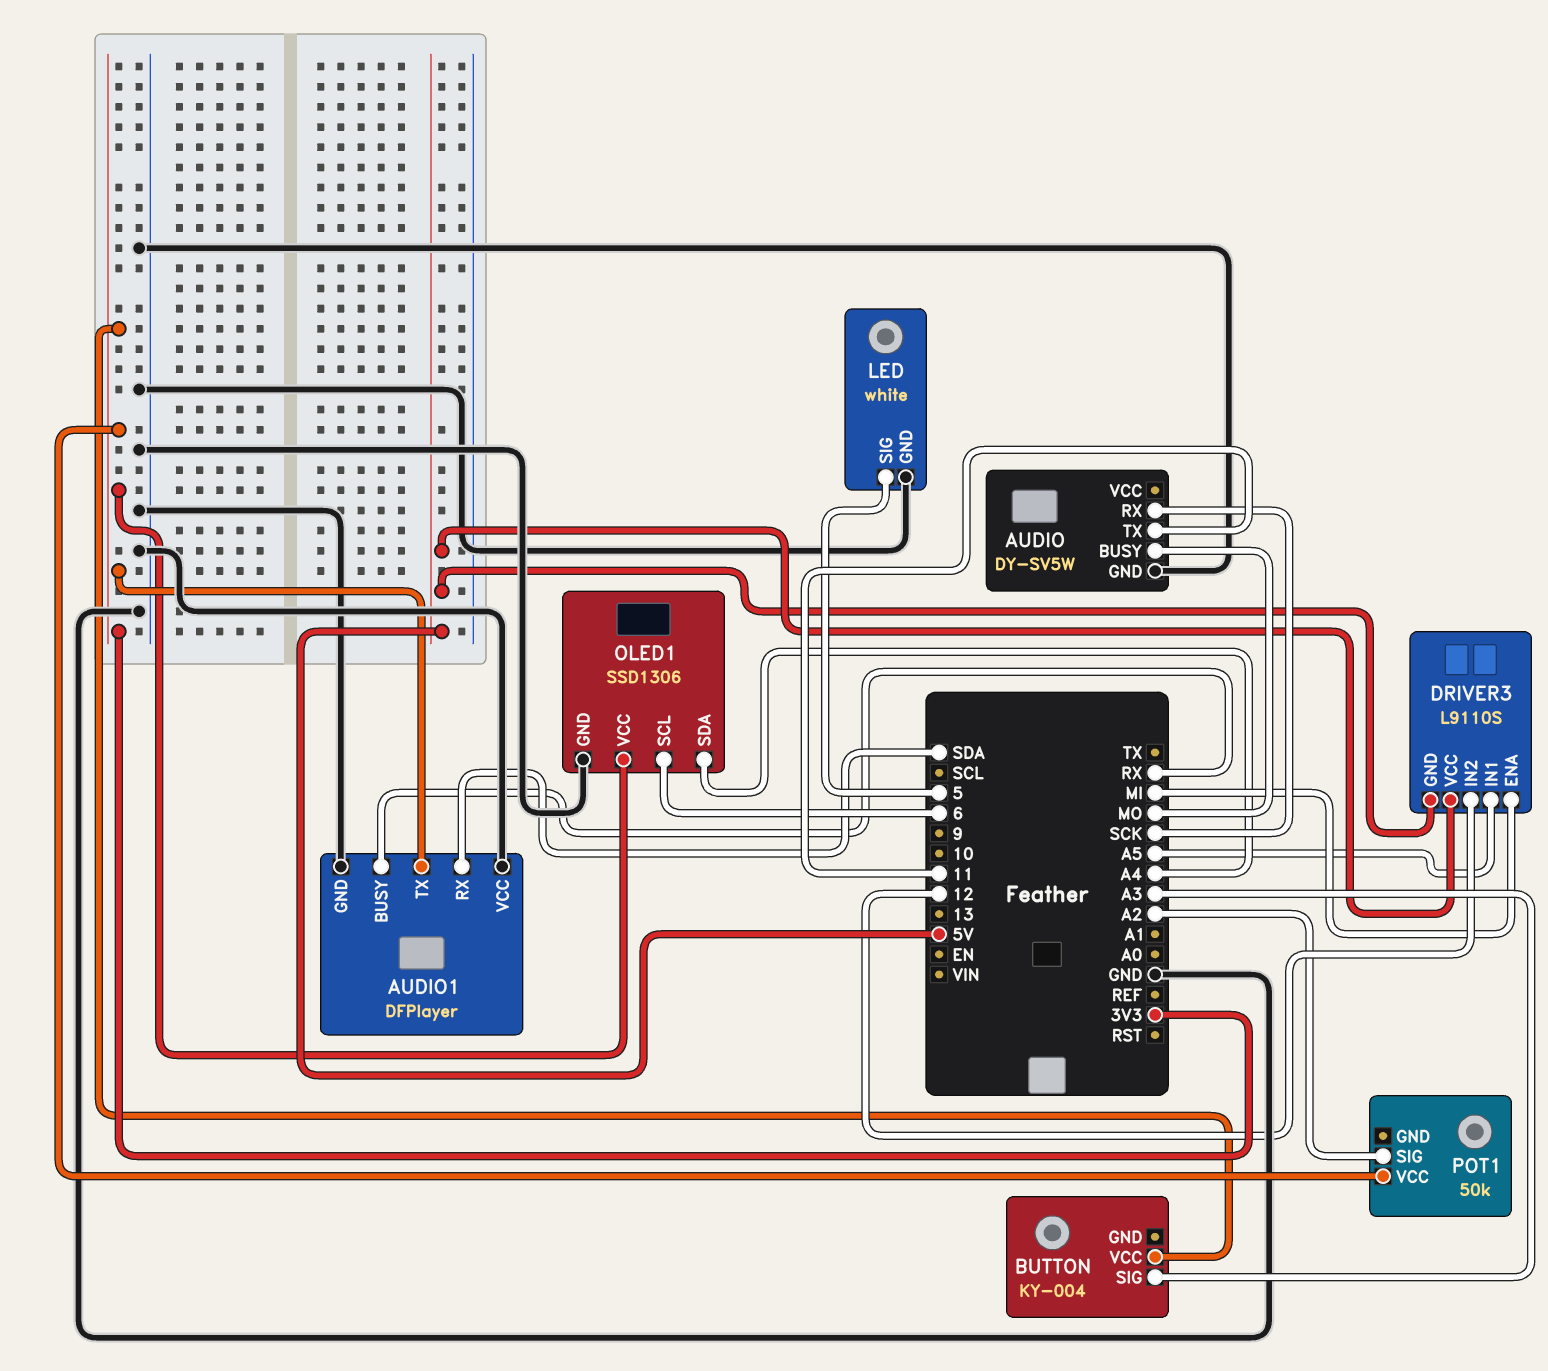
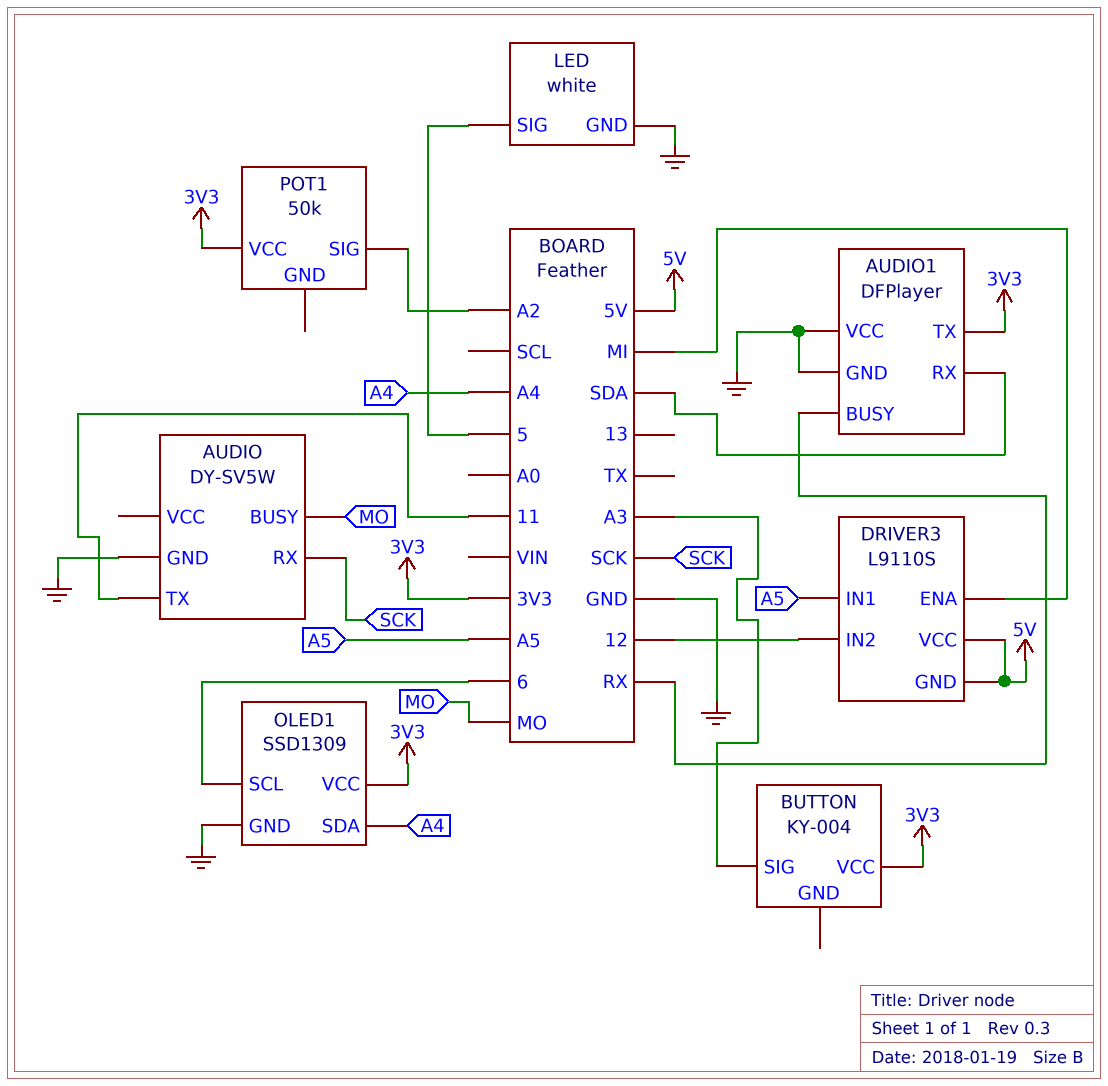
OLED1: SSD1306 -> SSD1309

